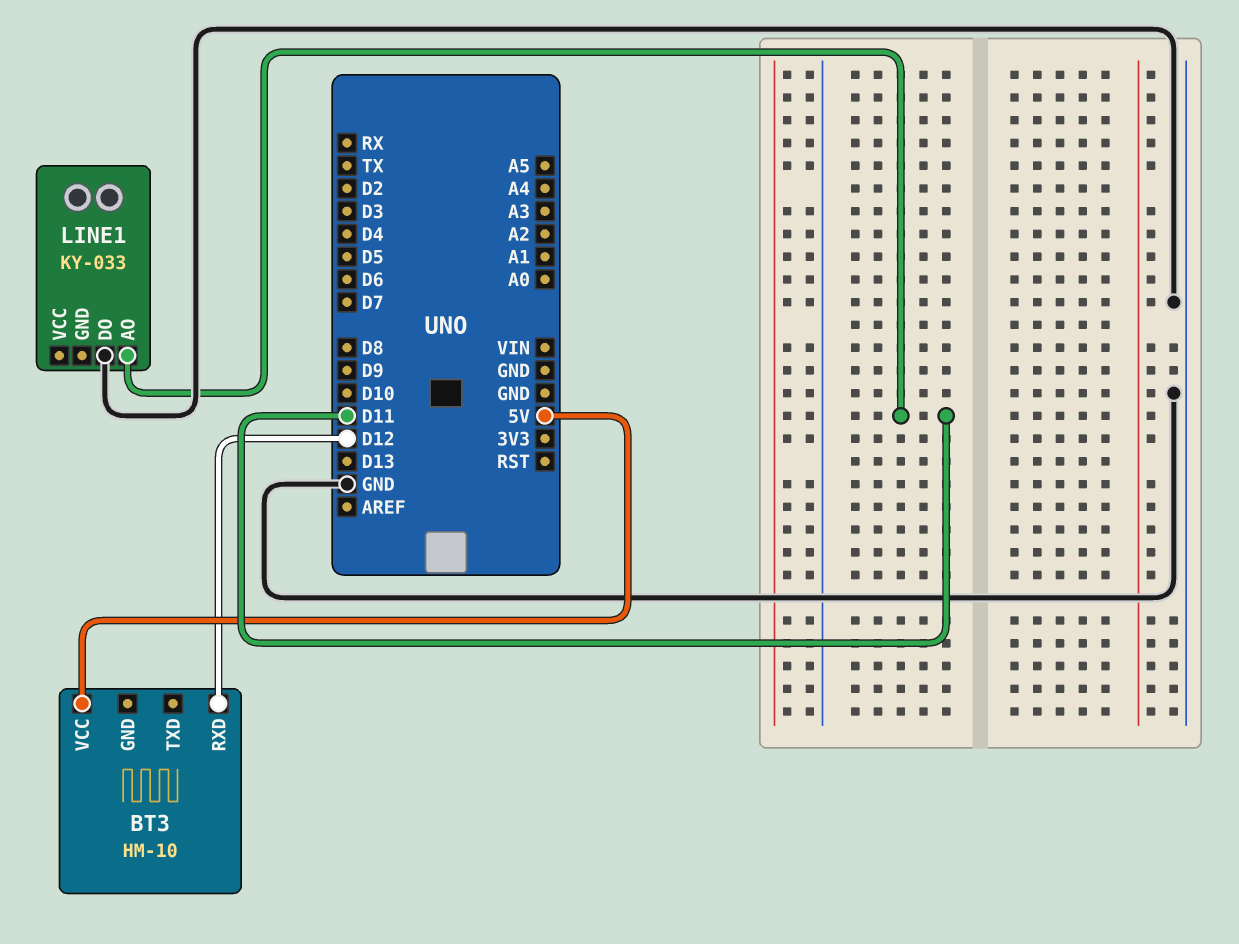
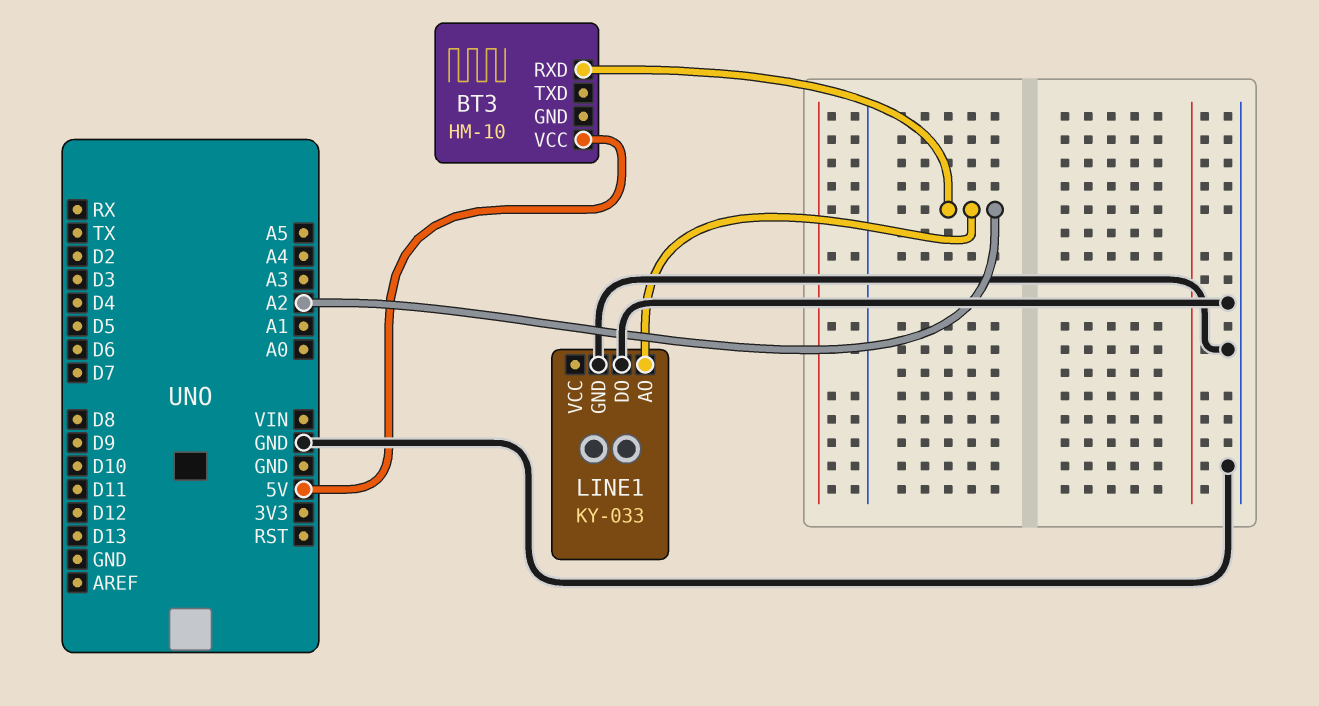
BT3 pin RXD: D12 -> A2
LINE1 pin AO: D11 -> A2
LINE1 pin GND: none -> GND

